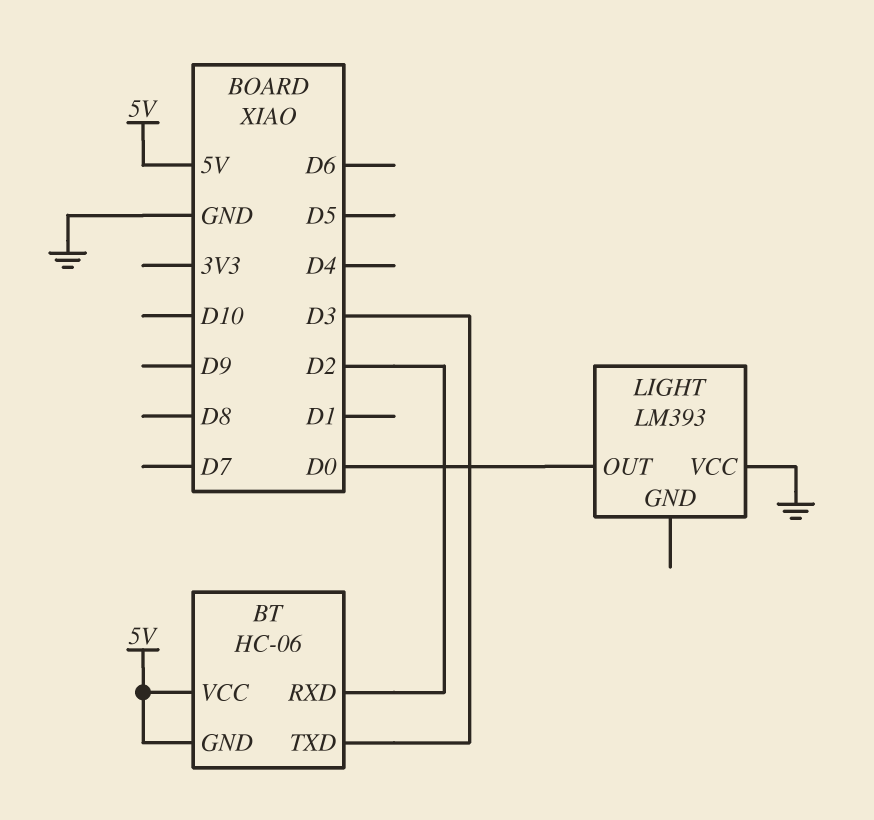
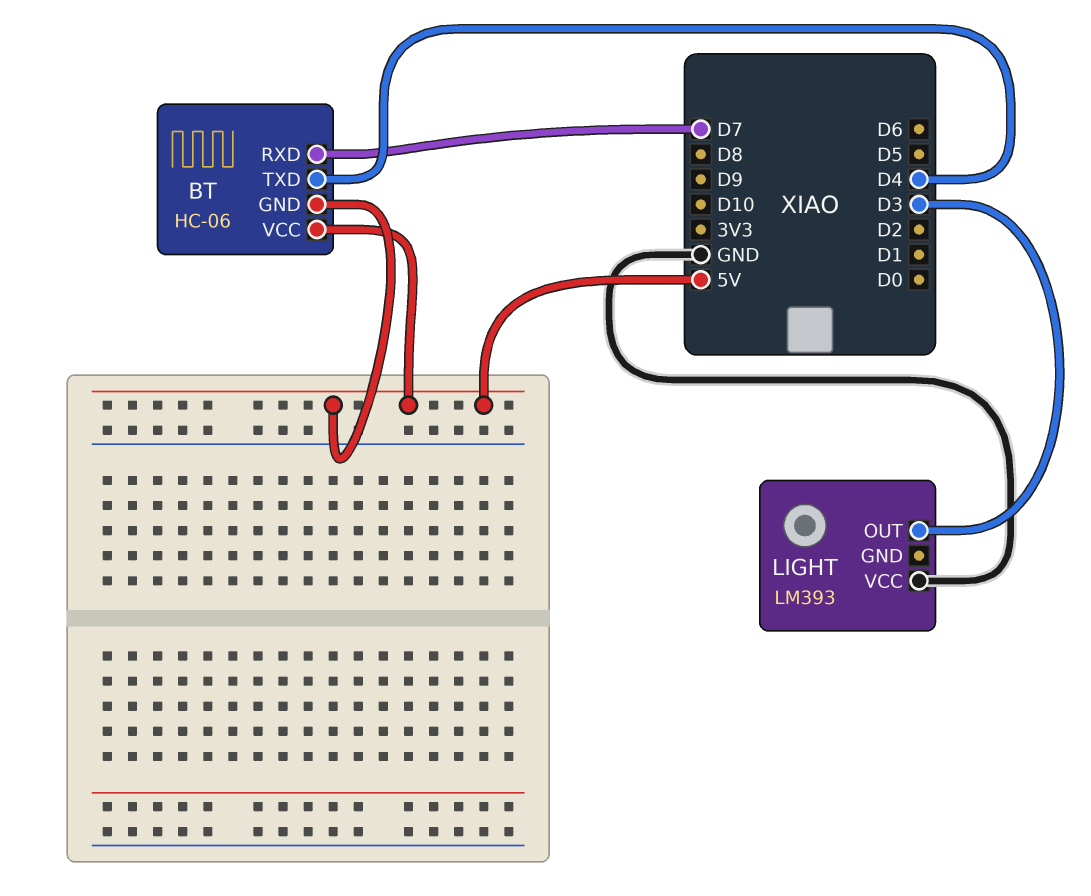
BT pin RXD: D2 -> D7
BT pin TXD: D3 -> D4
LIGHT pin OUT: D0 -> D3

